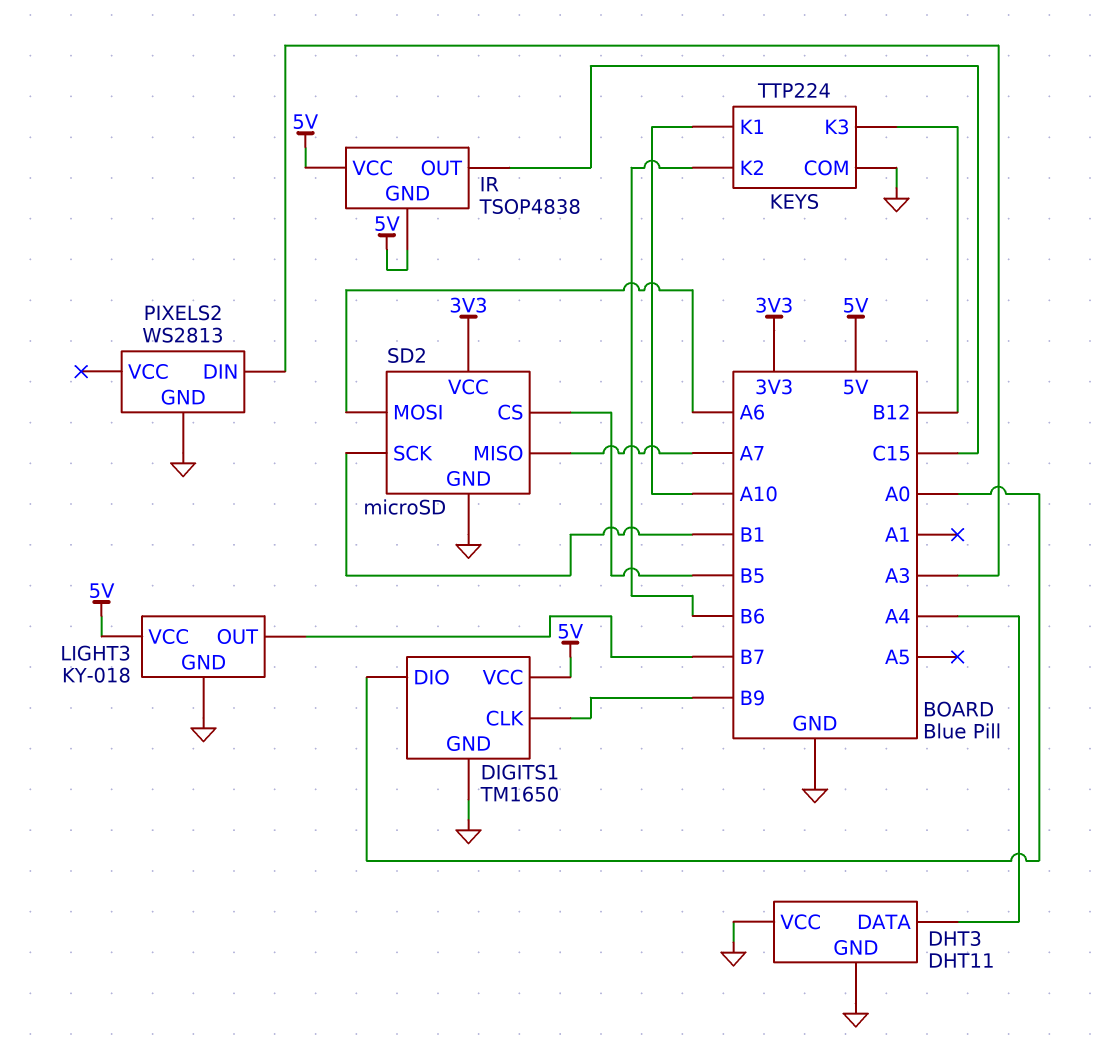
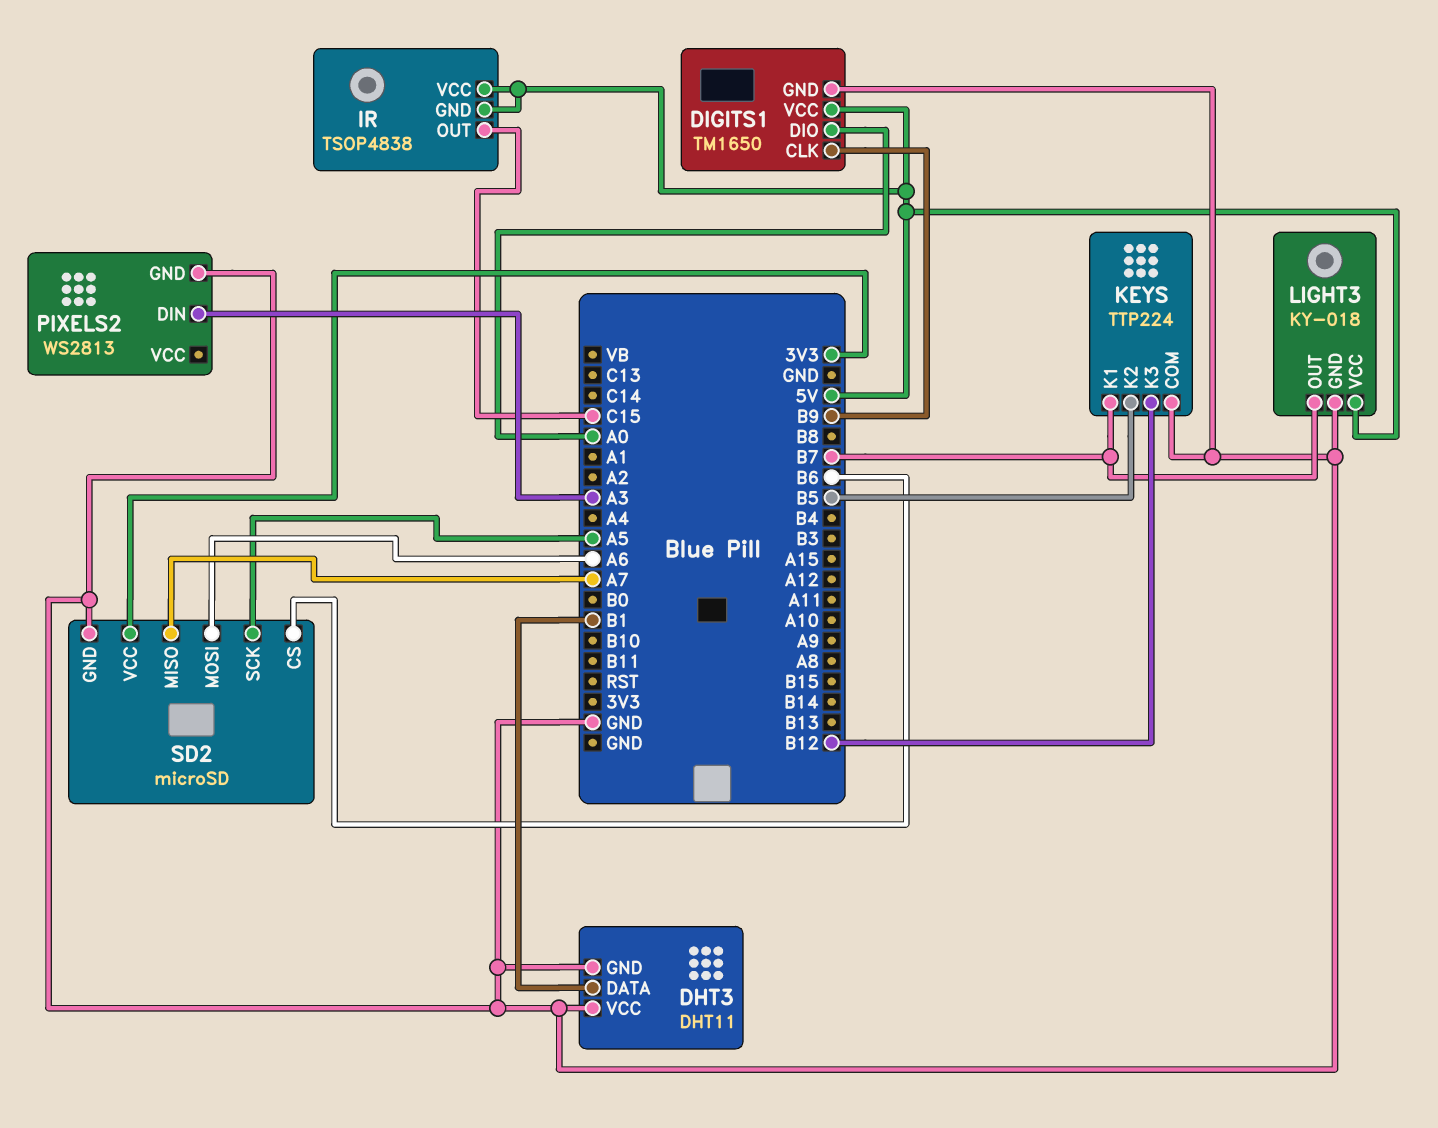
DHT3 pin DATA: A4 -> B1
KEYS pin K1: A10 -> B7
KEYS pin K2: B6 -> B5
SD2 pin CS: B5 -> B6
SD2 pin SCK: B1 -> A5

